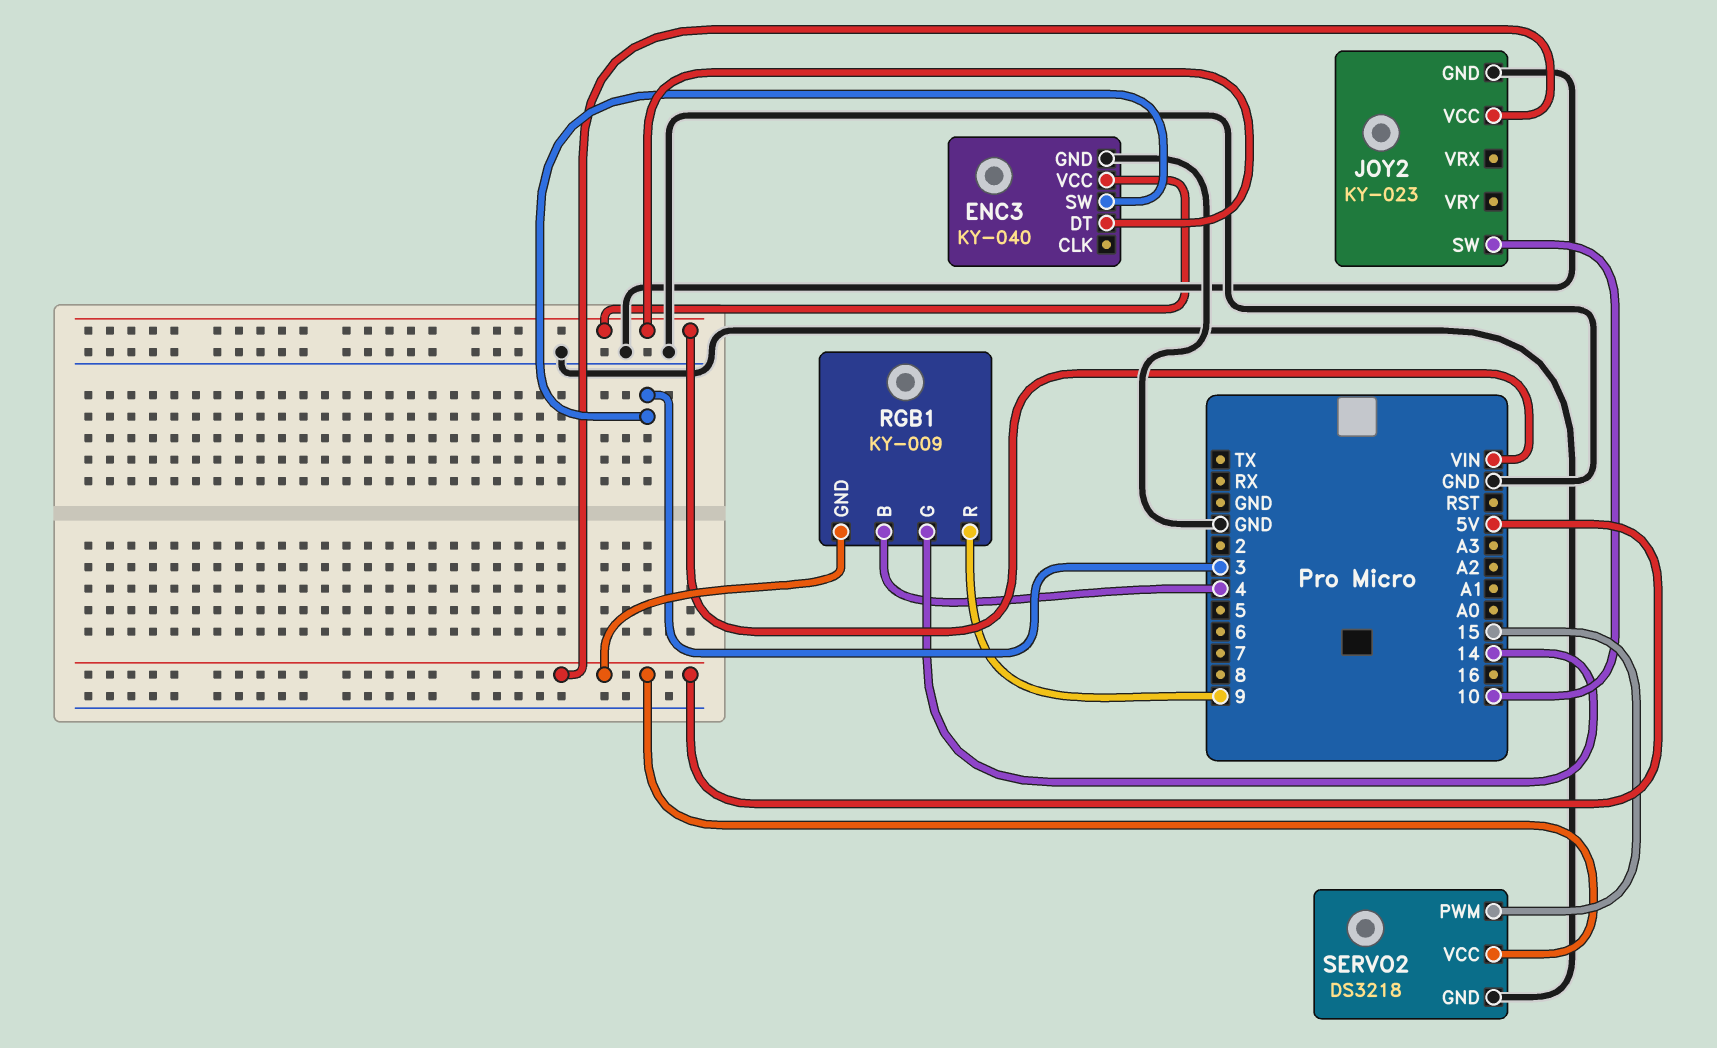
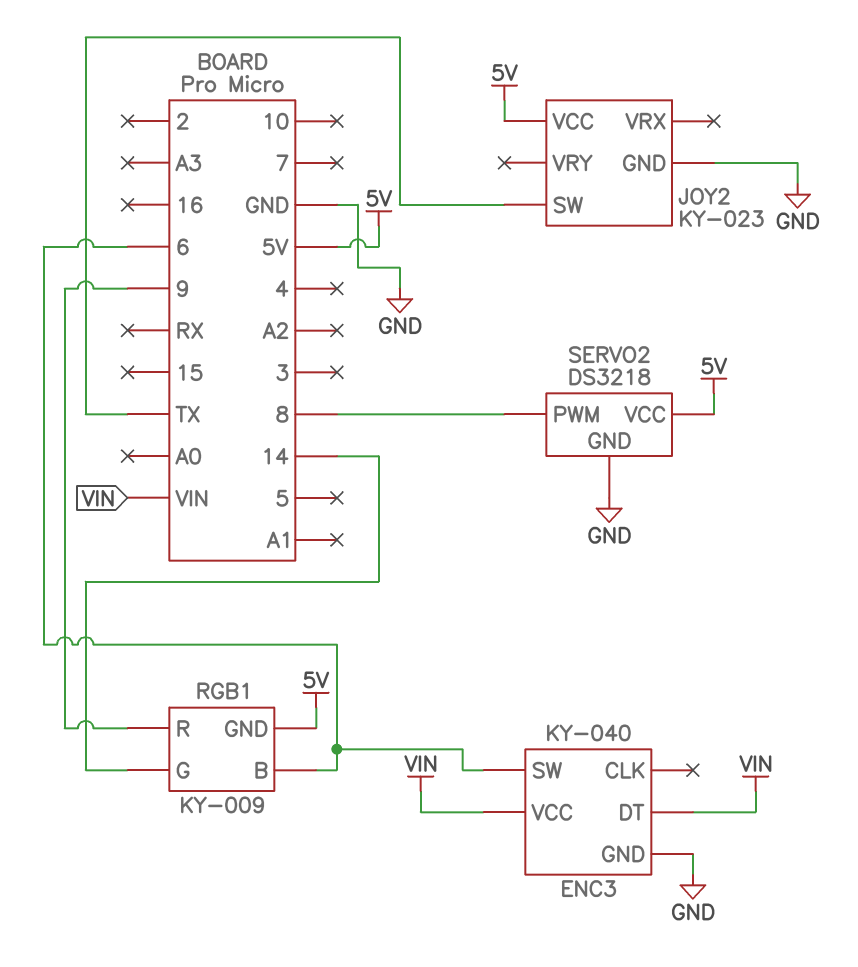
ENC3 pin SW: 3 -> 6
JOY2 pin SW: 10 -> TX
RGB1 pin B: 4 -> 6
SERVO2 pin PWM: 15 -> 8

